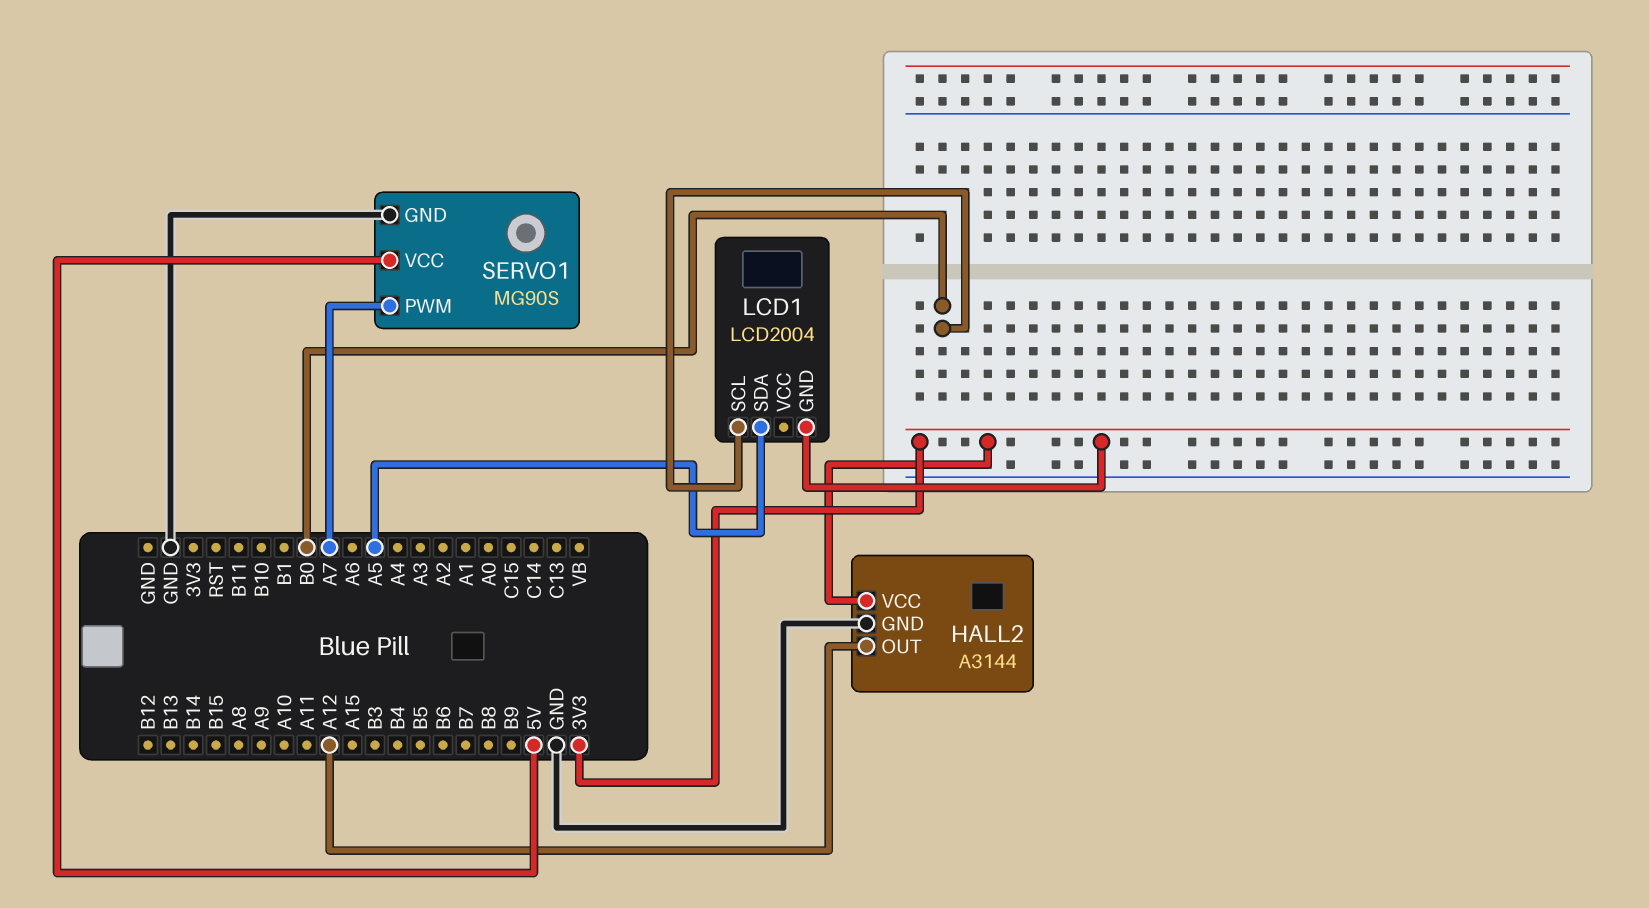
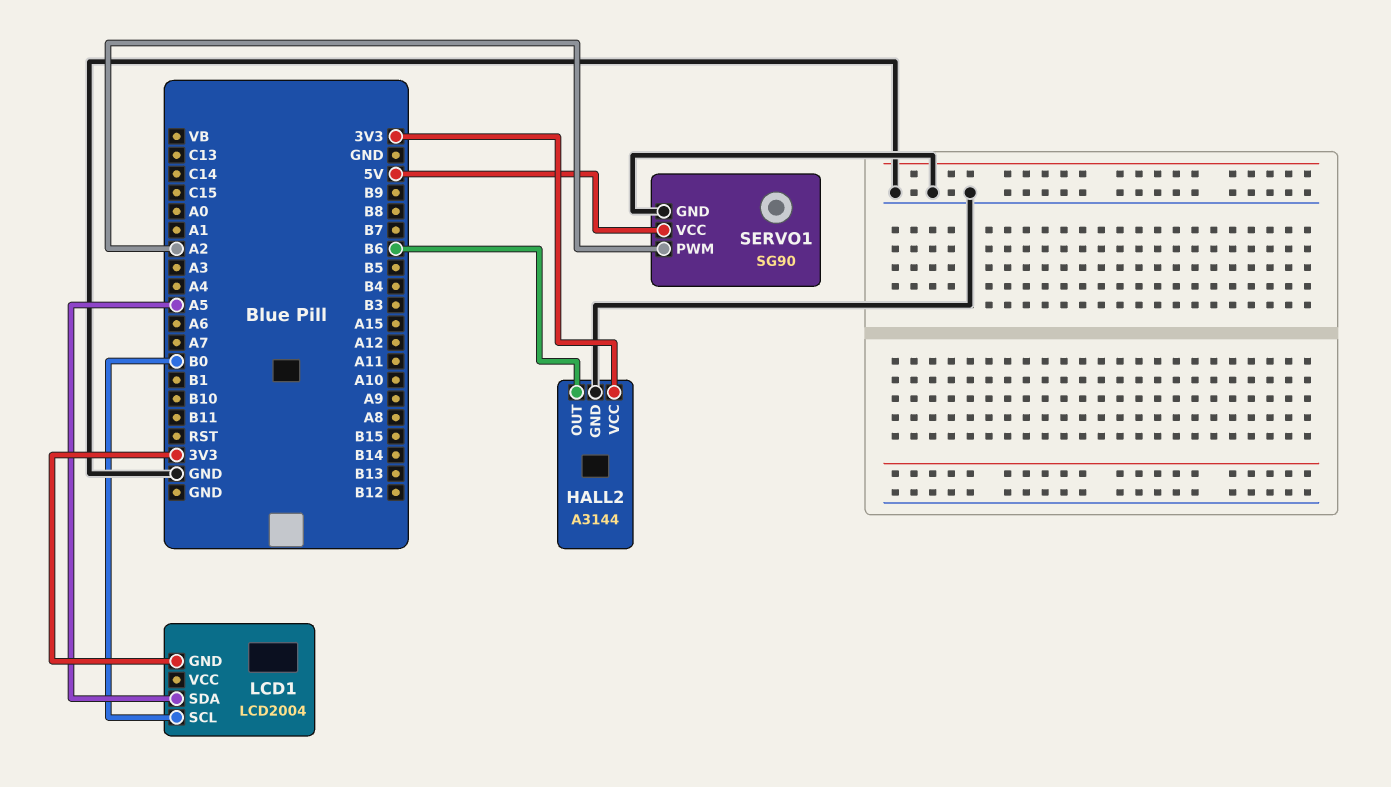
HALL2 pin OUT: A12 -> B6
SERVO1: MG90S -> SG90
SERVO1 pin PWM: A7 -> A2

